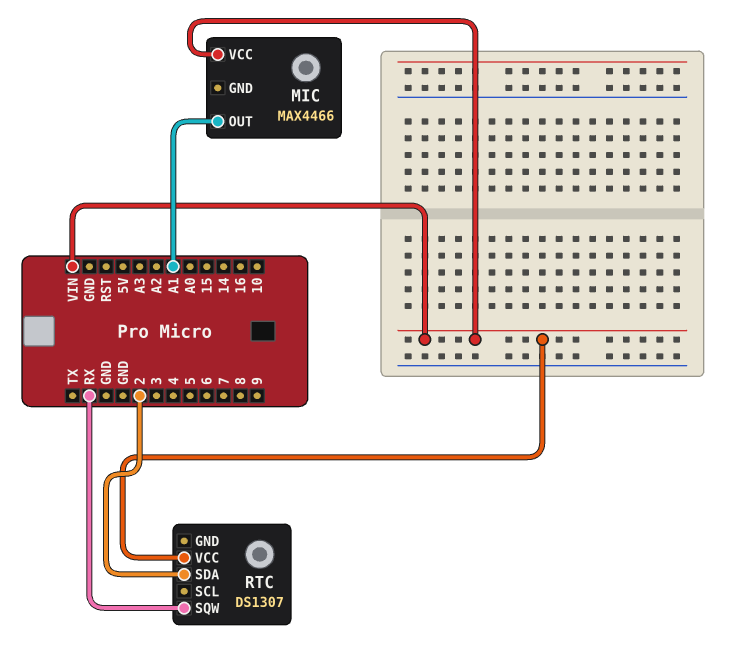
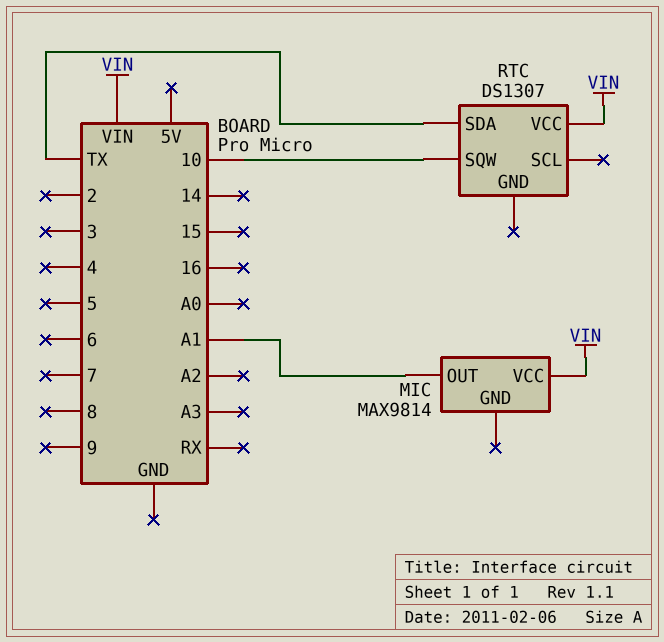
MIC: MAX4466 -> MAX9814
RTC pin SDA: 2 -> TX
RTC pin SQW: RX -> 10

